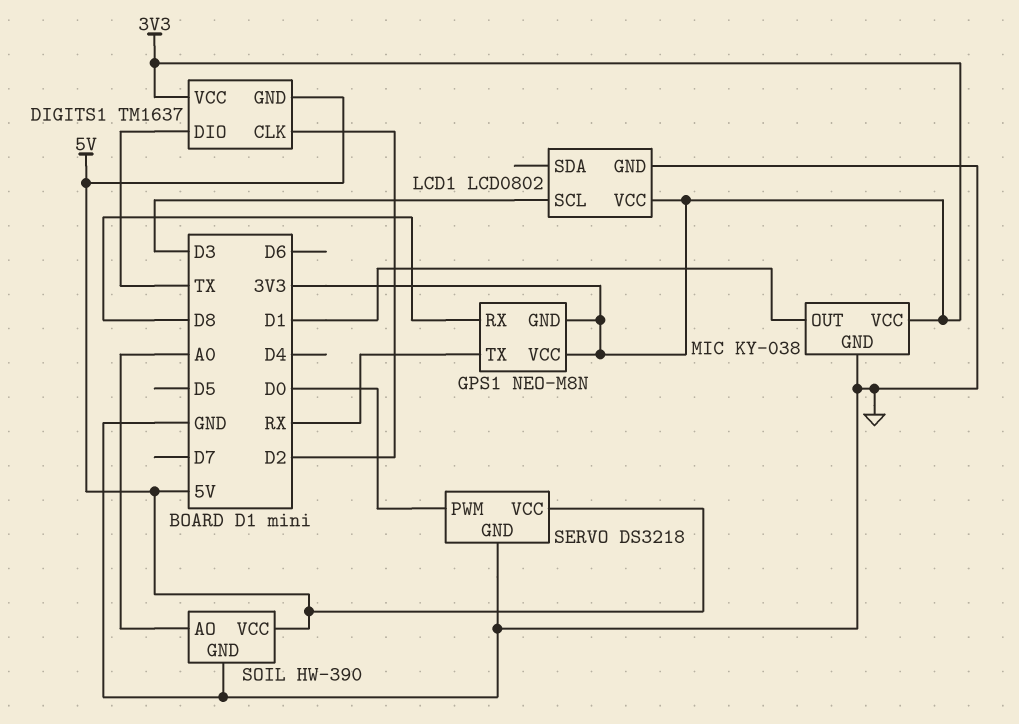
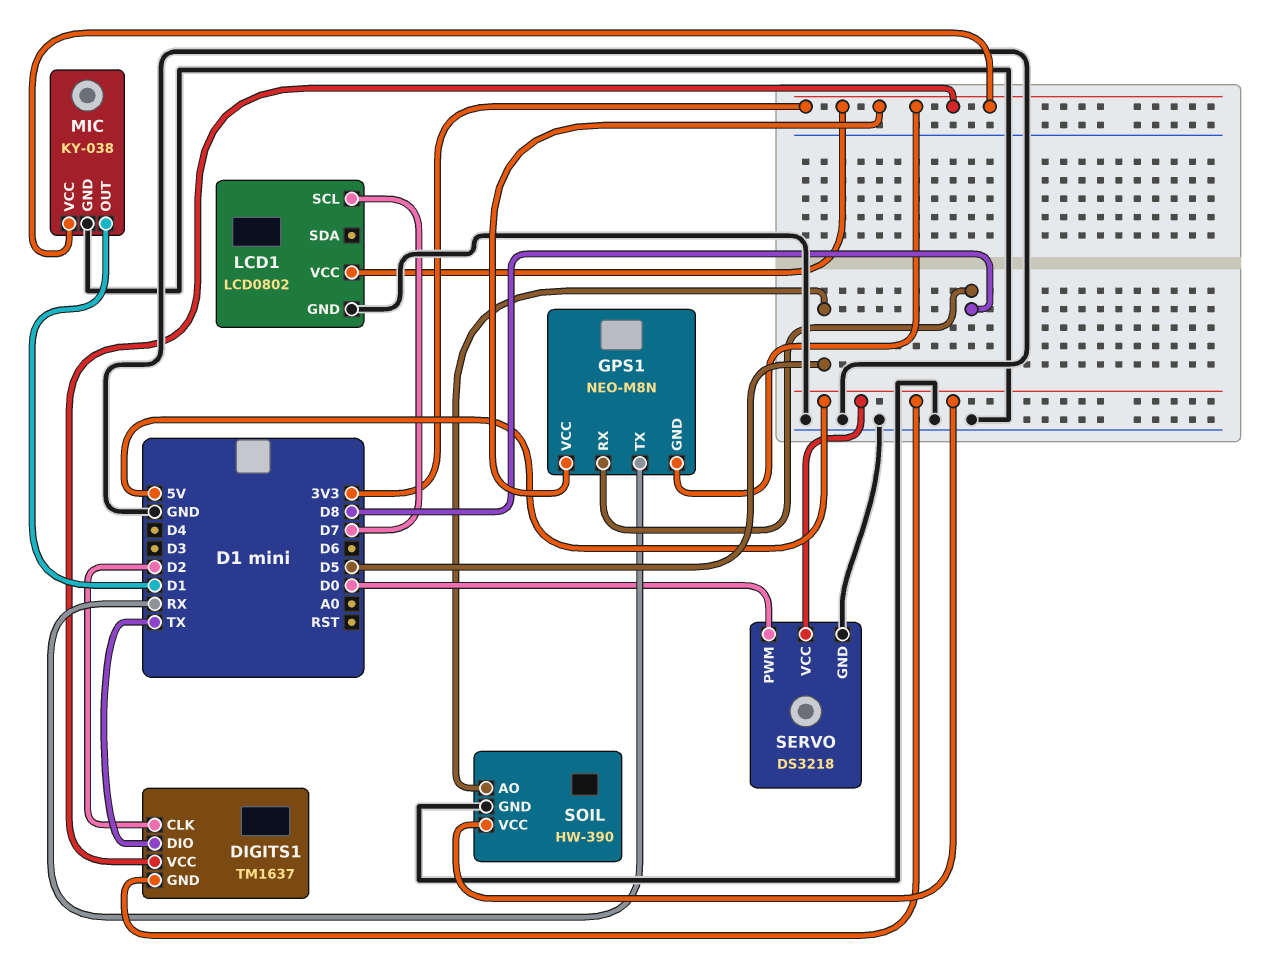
LCD1 pin SCL: D3 -> D7
SOIL pin AO: A0 -> D5

